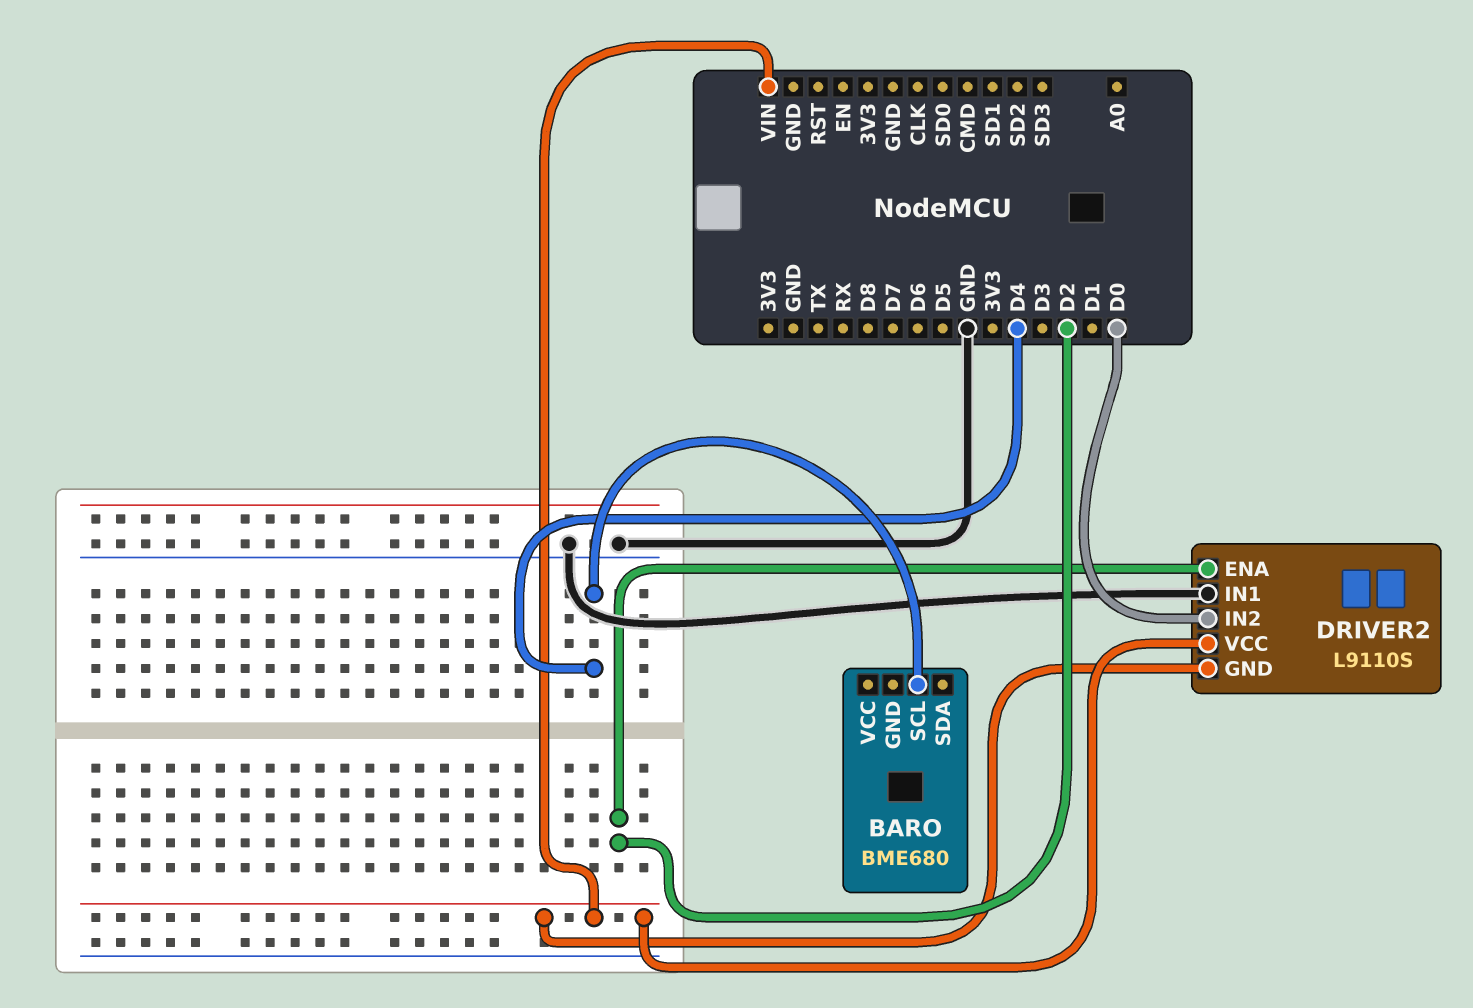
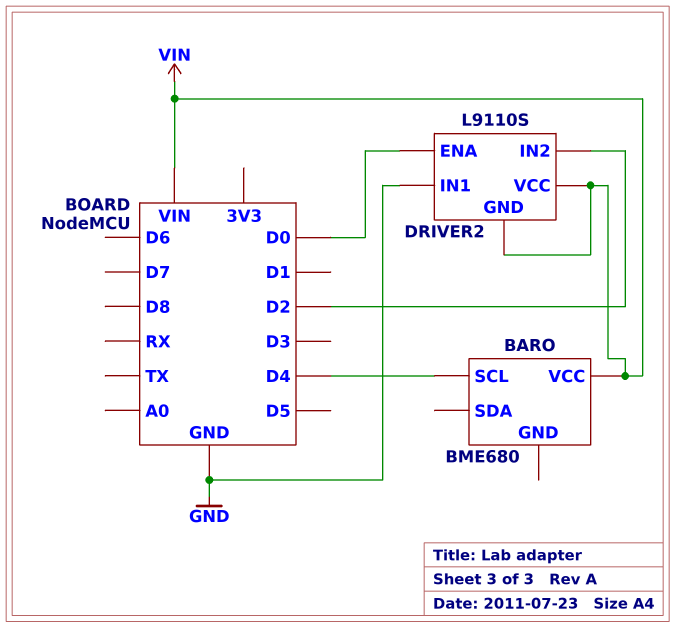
BARO pin VCC: none -> VIN
DRIVER2 pin ENA: D2 -> D0
DRIVER2 pin IN2: D0 -> D2

